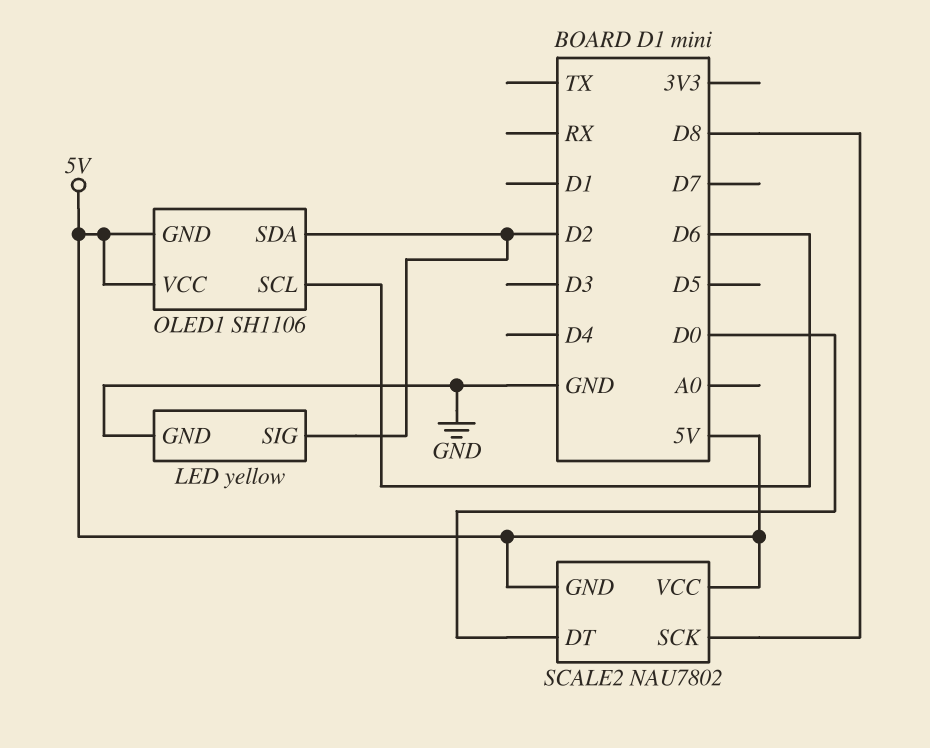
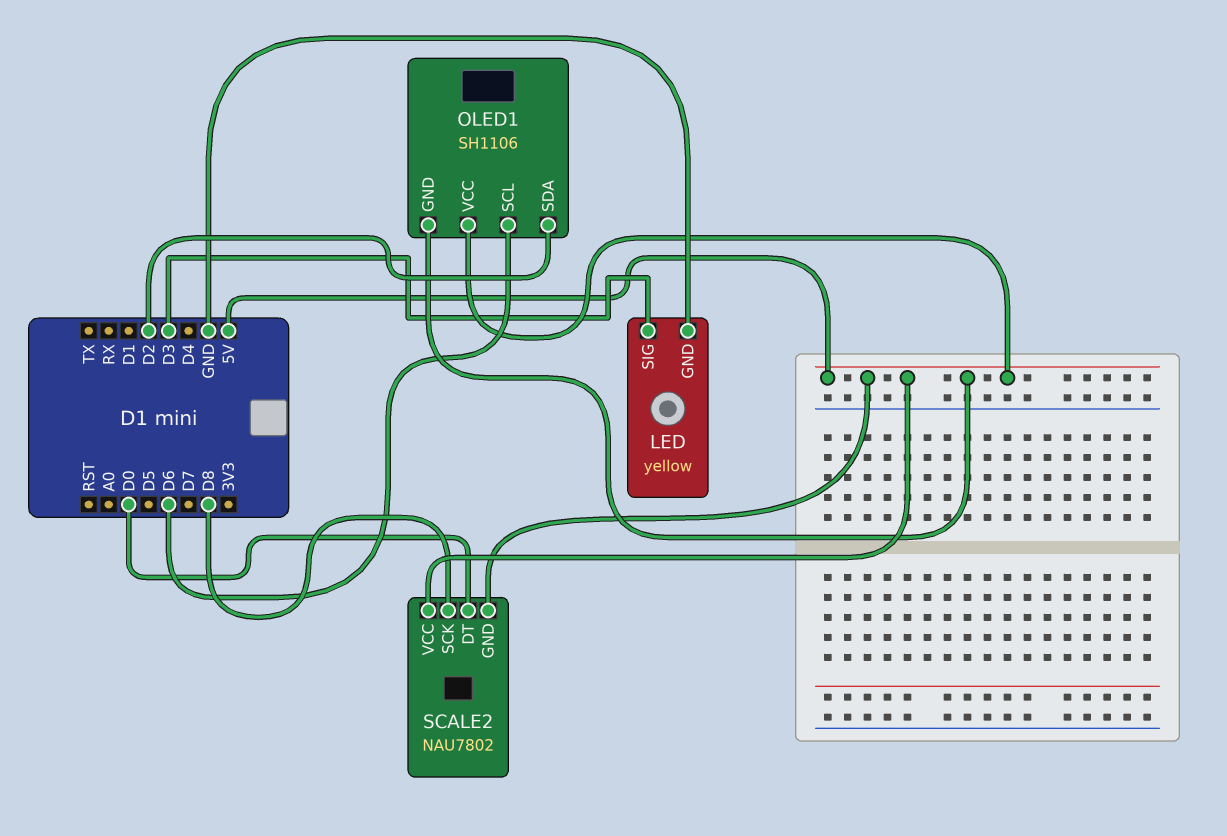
LED pin SIG: D2 -> D3

